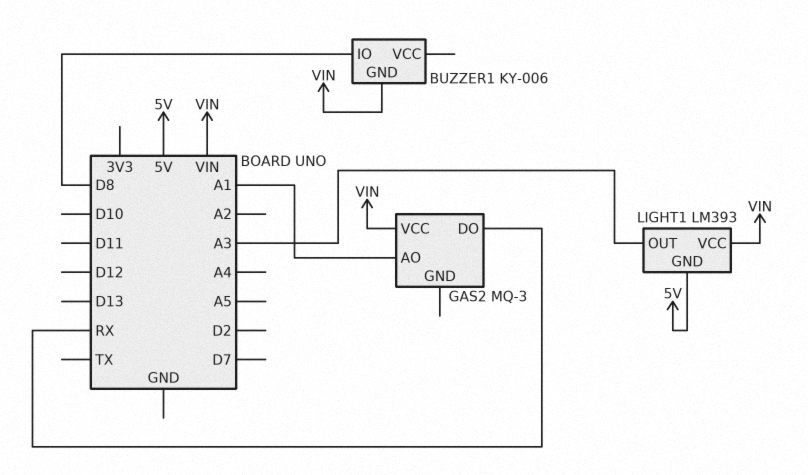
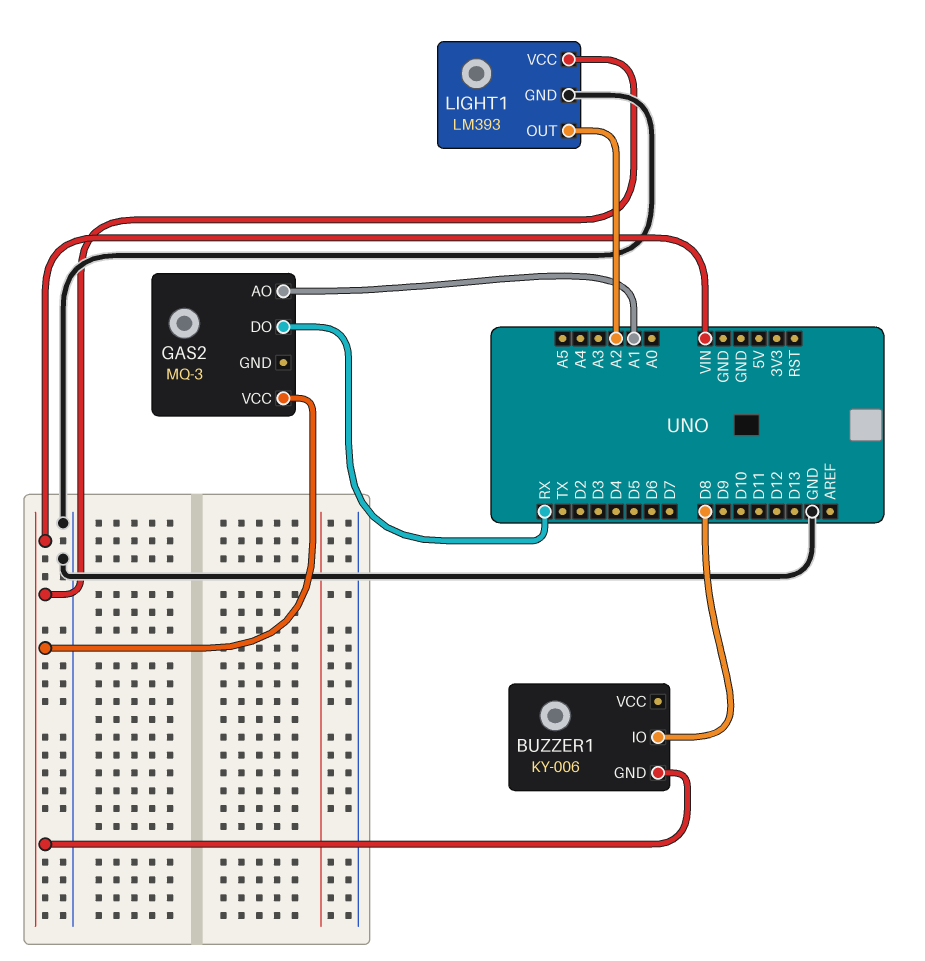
LIGHT1 pin GND: 5V -> GND
LIGHT1 pin OUT: A3 -> A2

